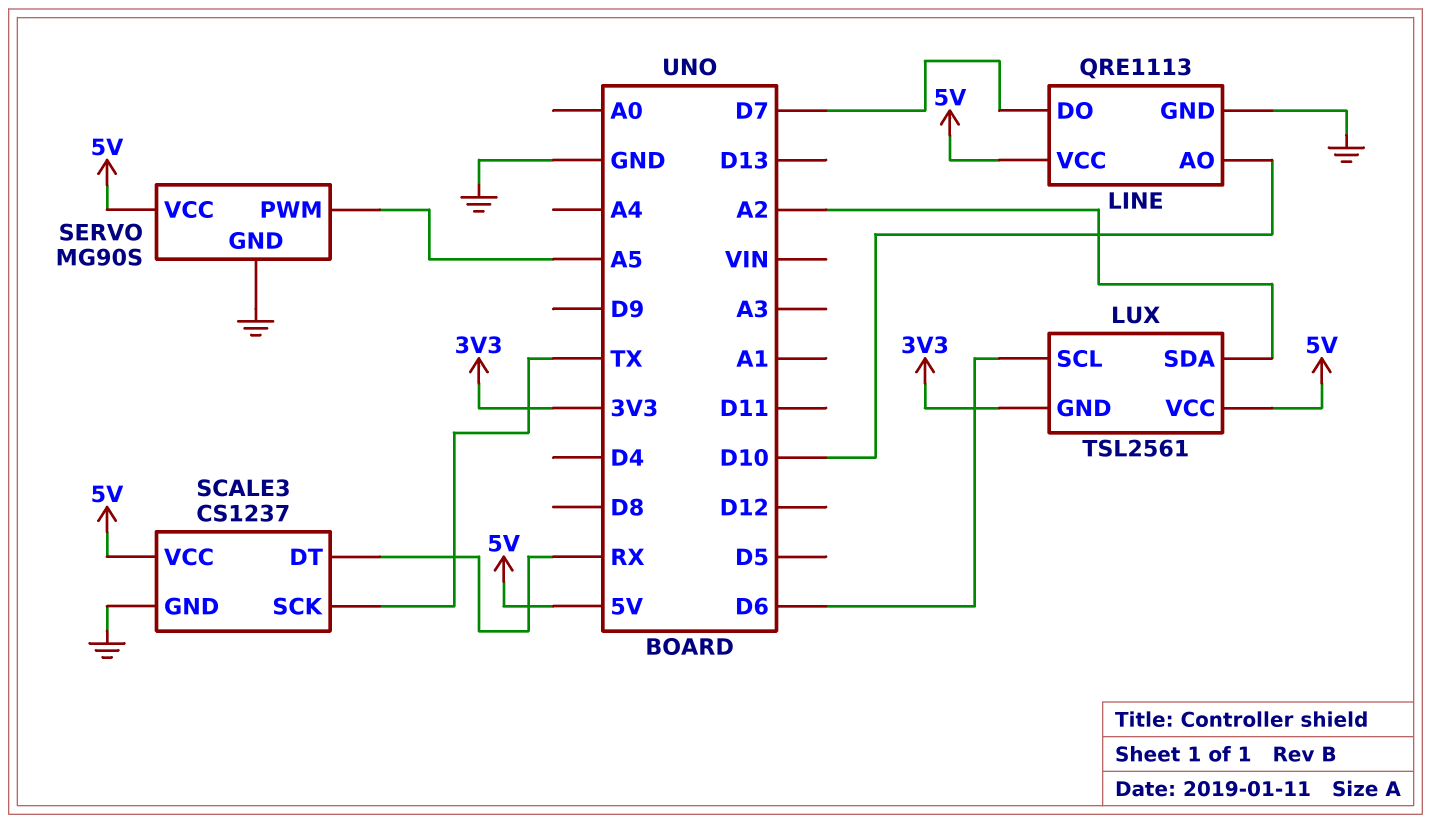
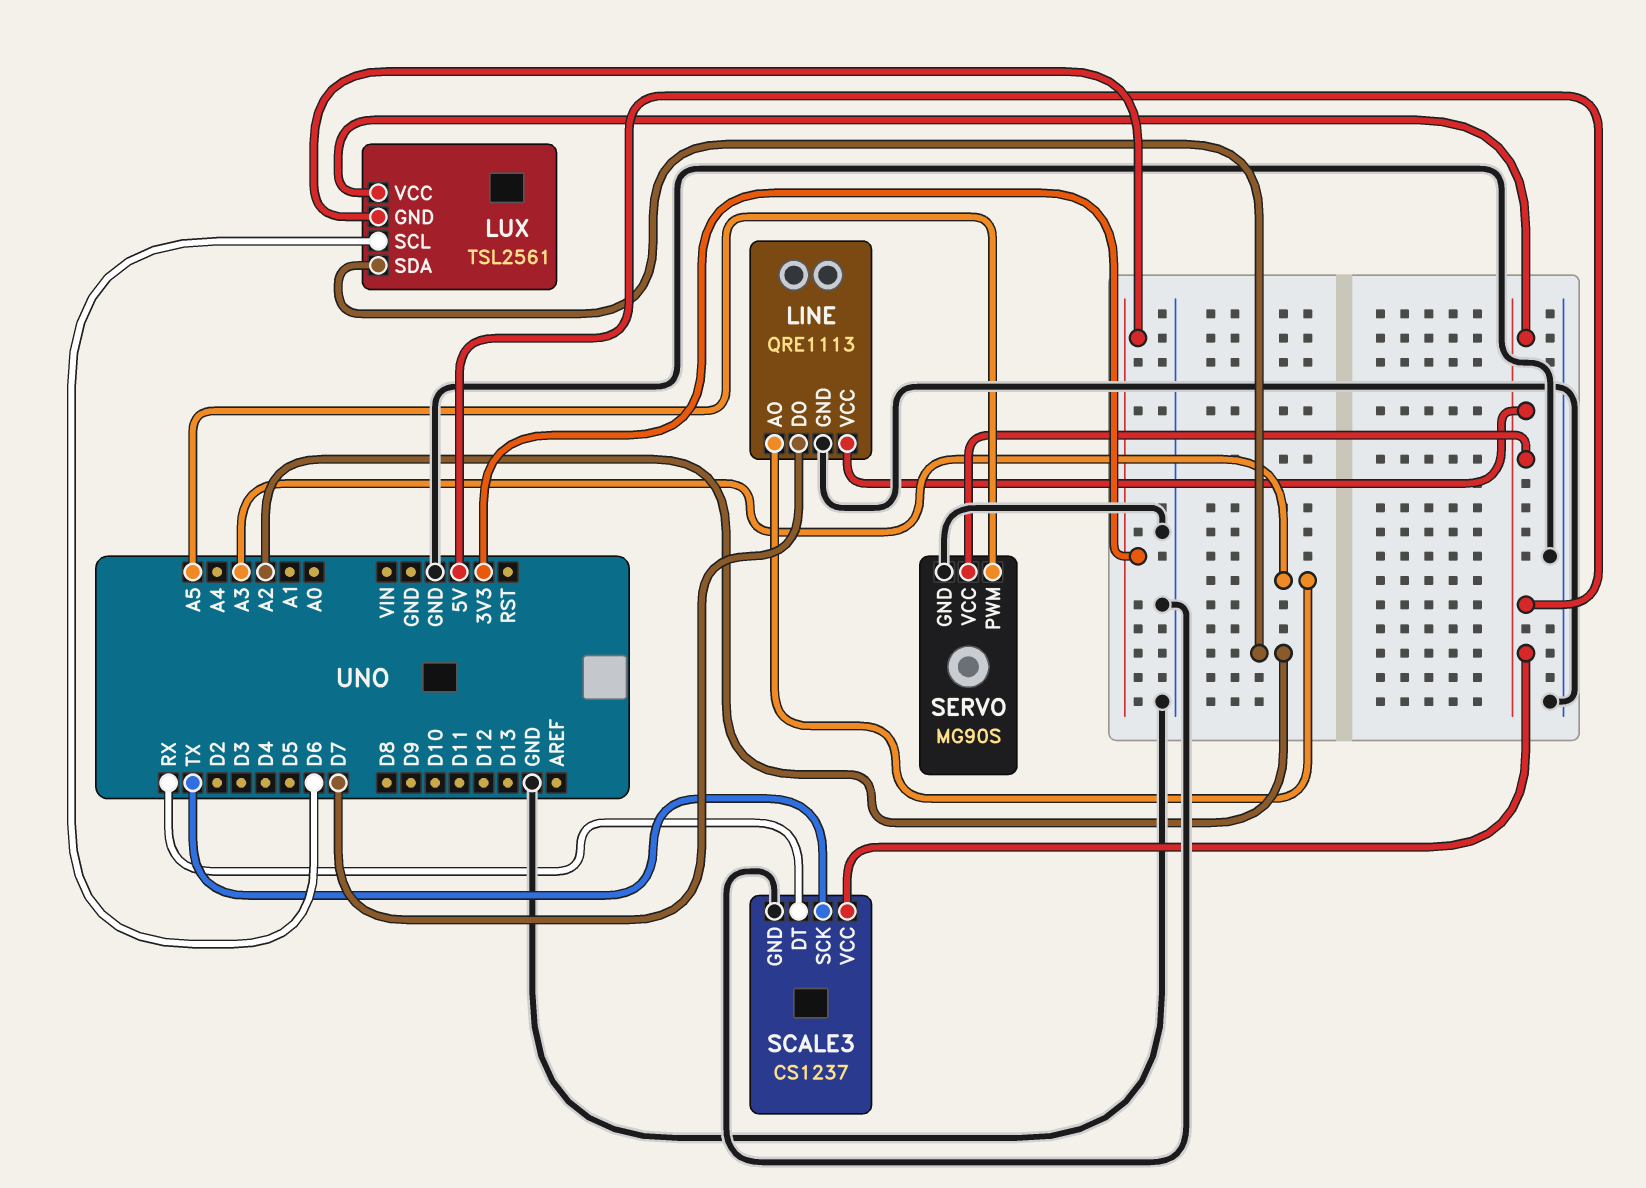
LINE pin AO: D10 -> A3

